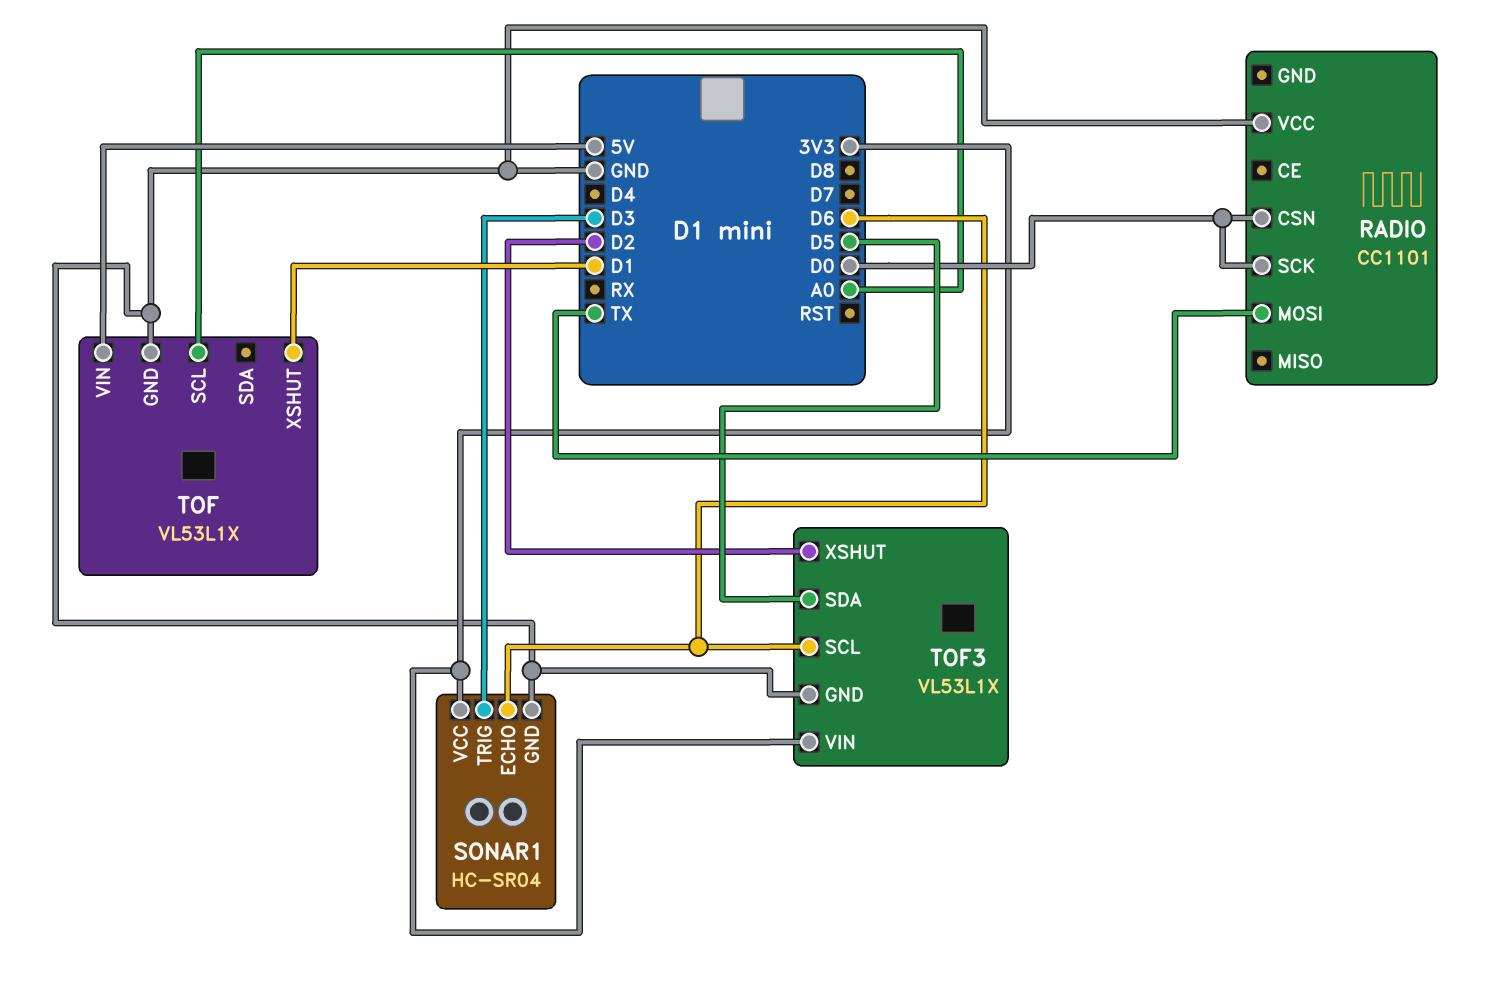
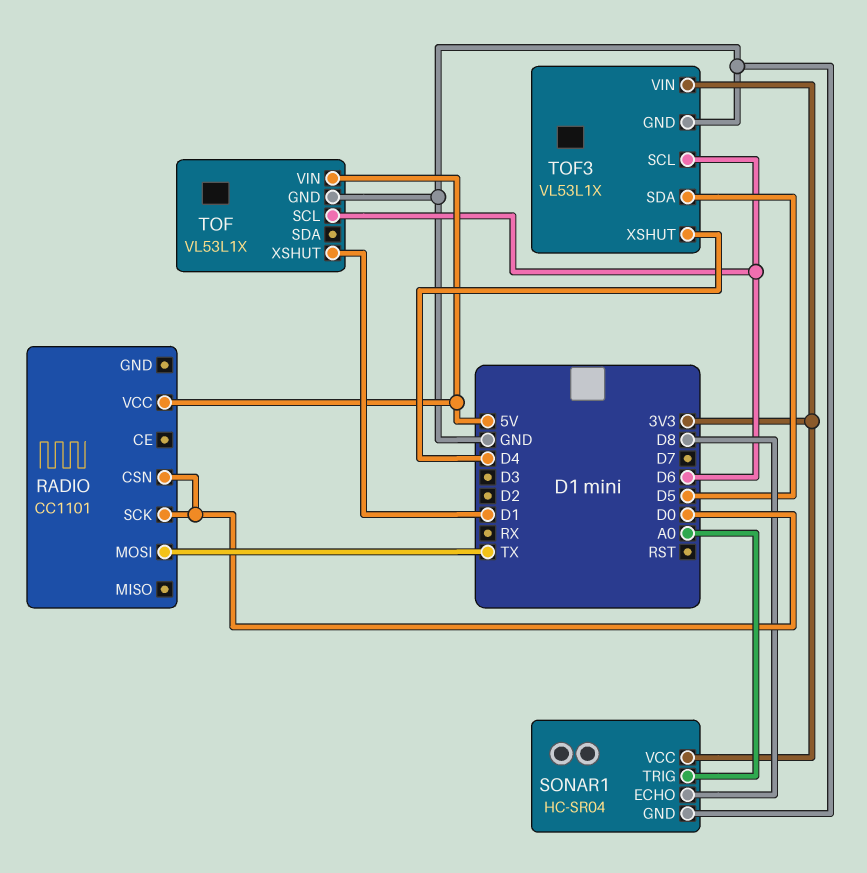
RADIO pin VCC: GND -> 5V
SONAR1 pin ECHO: D6 -> D8
SONAR1 pin TRIG: D3 -> A0
TOF pin SCL: A0 -> D6
TOF3 pin XSHUT: D2 -> D4

